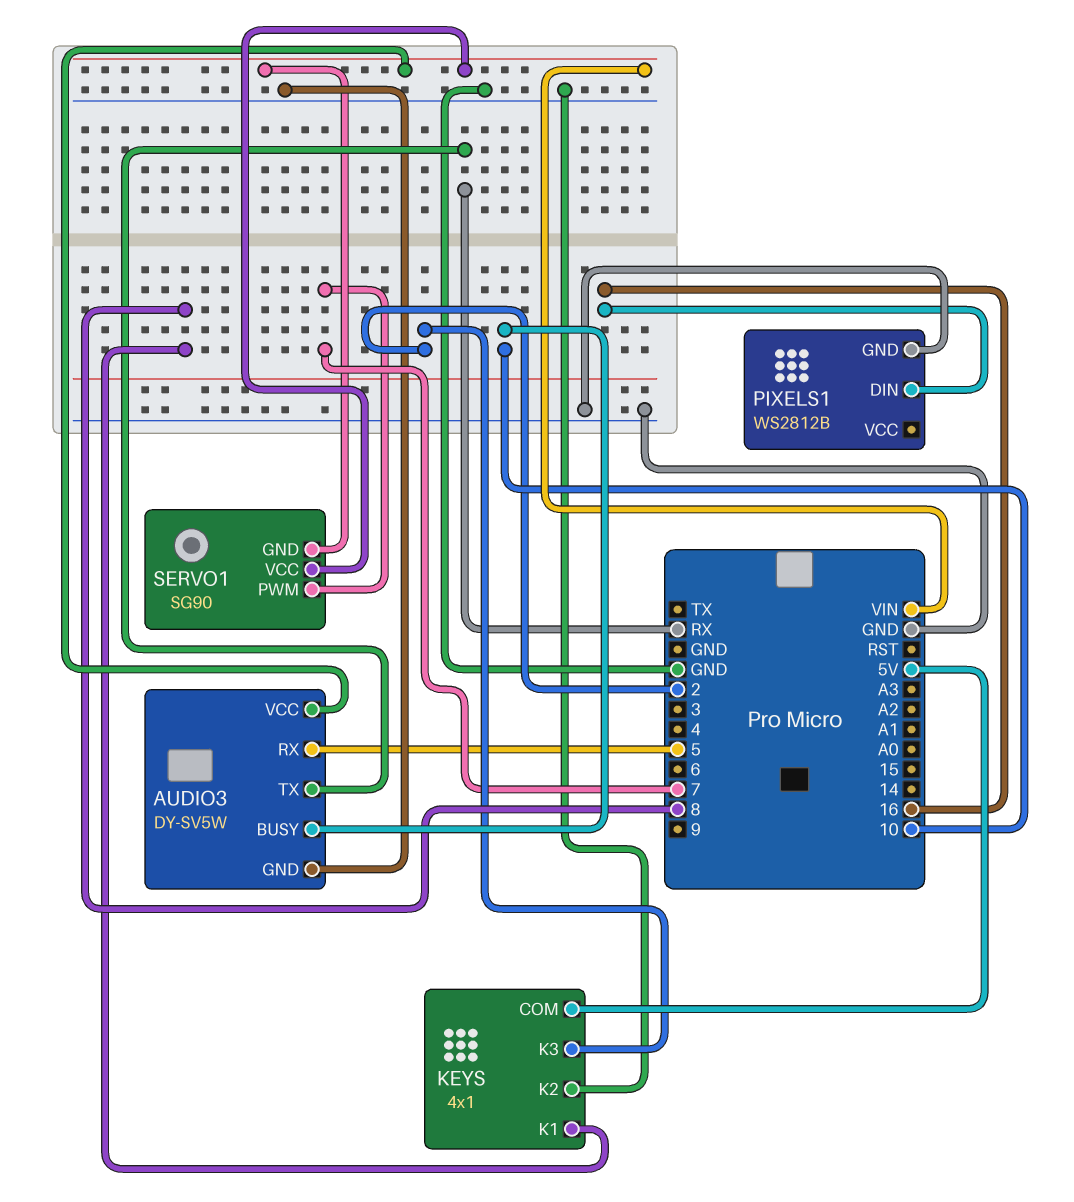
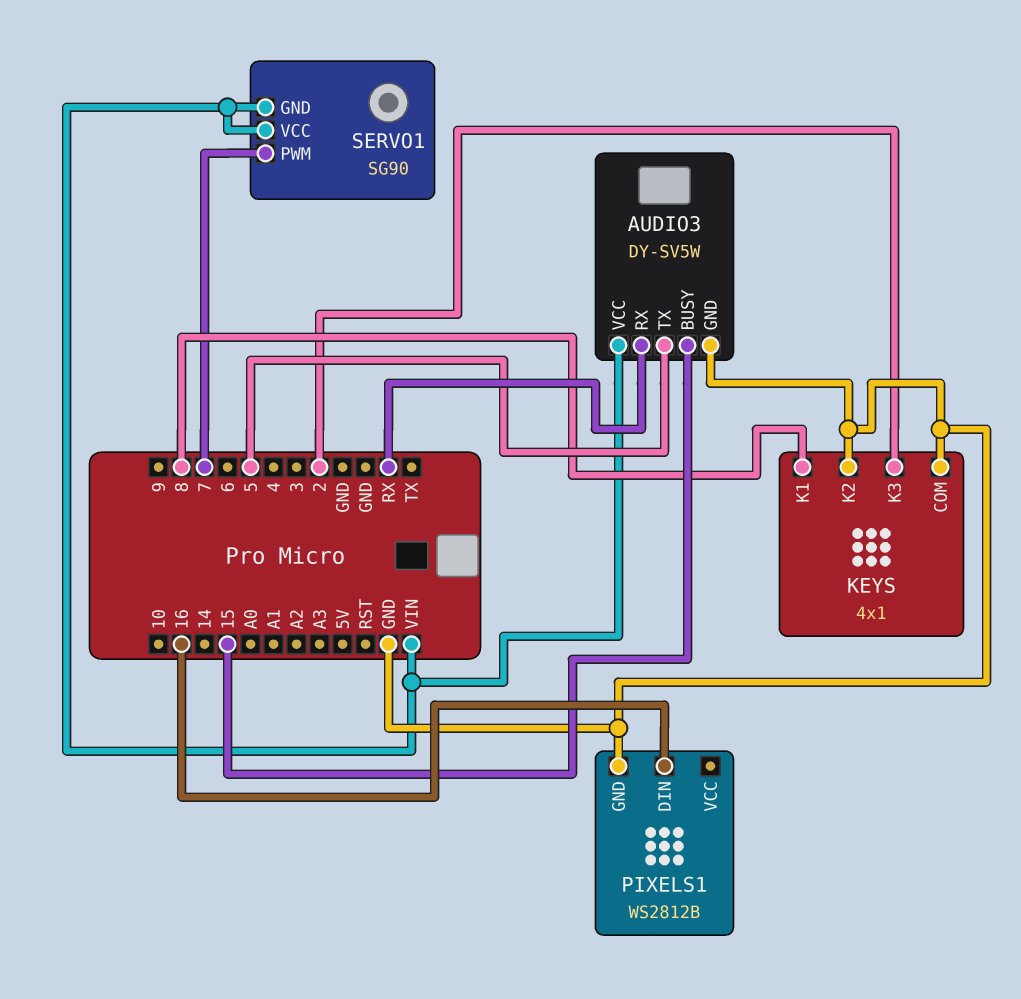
AUDIO3 pin BUSY: 10 -> 15
AUDIO3 pin RX: 5 -> RX
AUDIO3 pin TX: RX -> 5
KEYS pin COM: 5V -> GND

